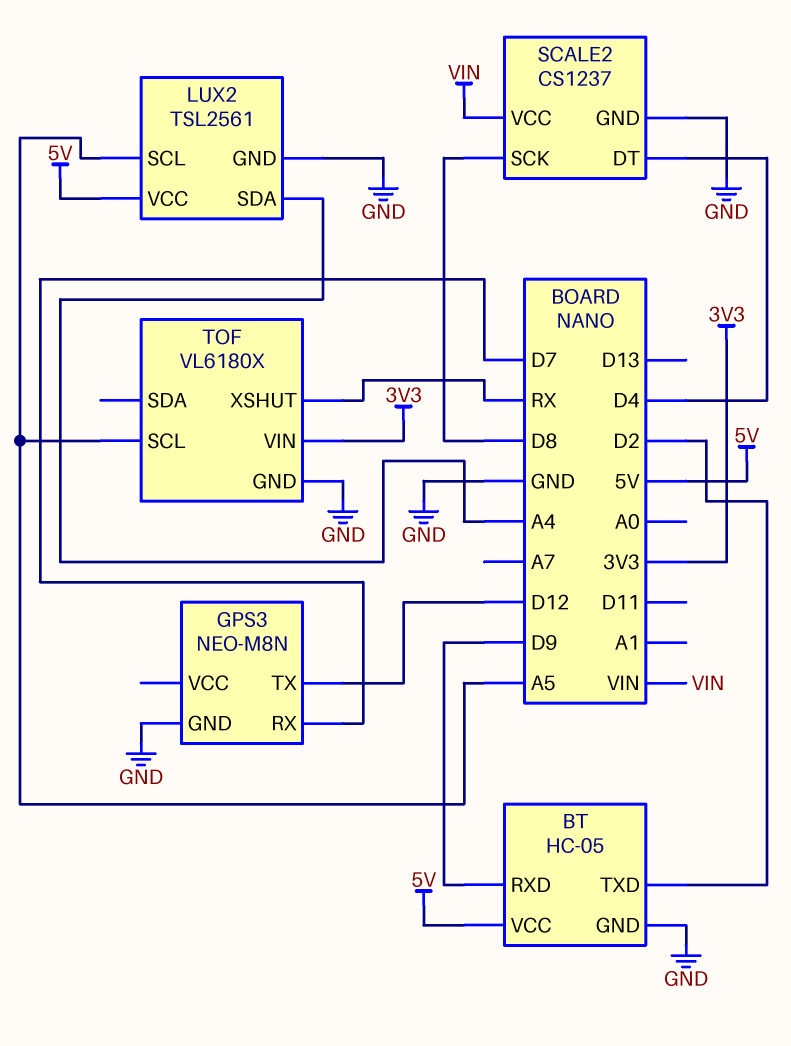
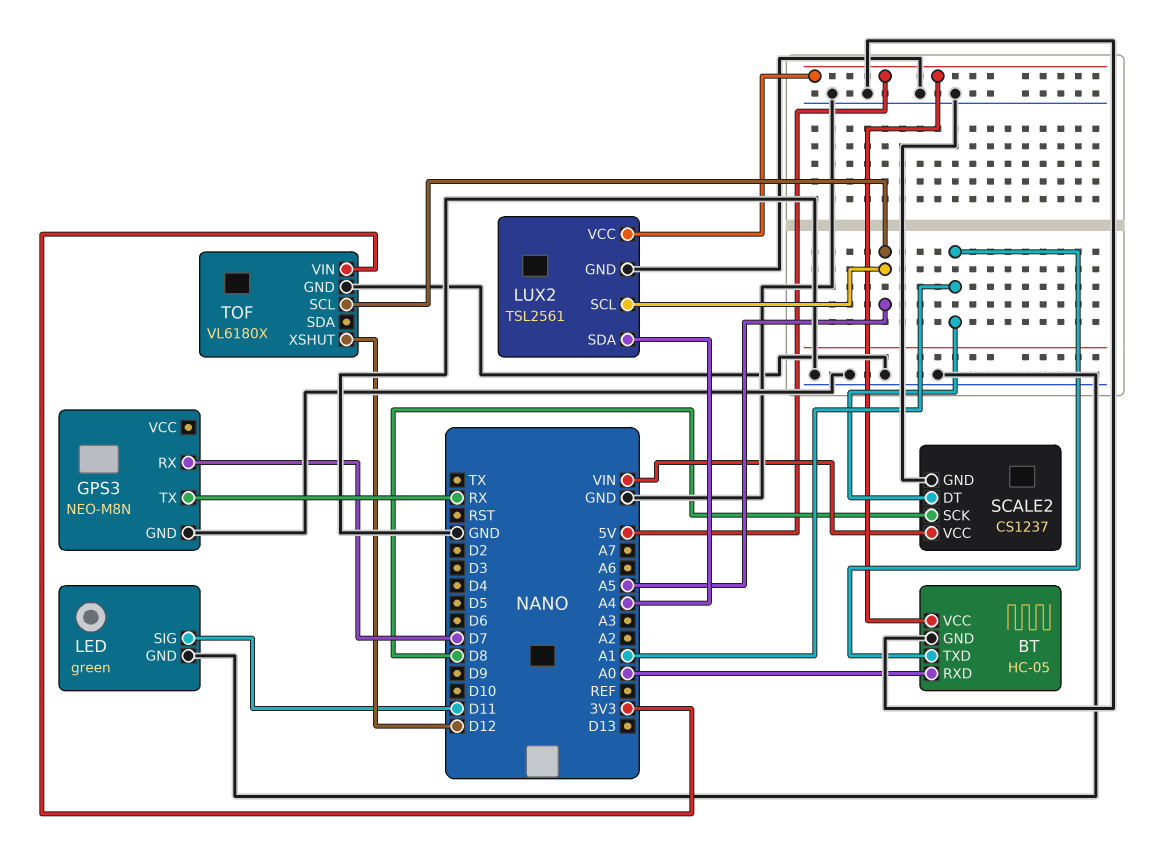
BT pin RXD: D9 -> A0
BT pin TXD: D2 -> A1
GPS3 pin TX: D12 -> RX
LED: none -> green
LED pin GND: none -> GND
LED pin SIG: none -> D11
SCALE2 pin DT: D4 -> A1
TOF pin XSHUT: RX -> D12

